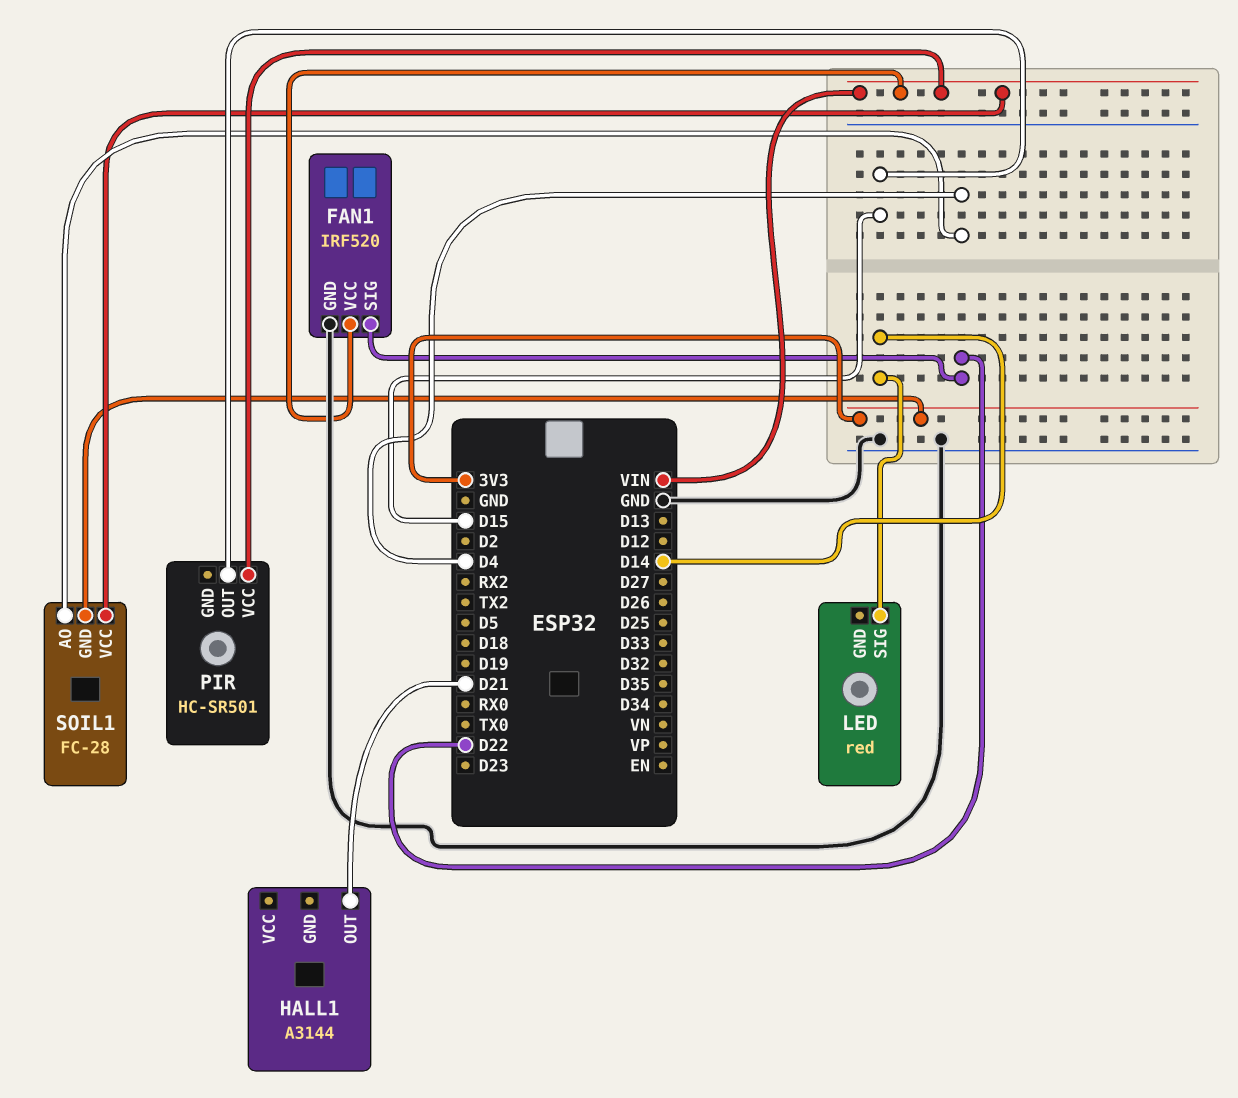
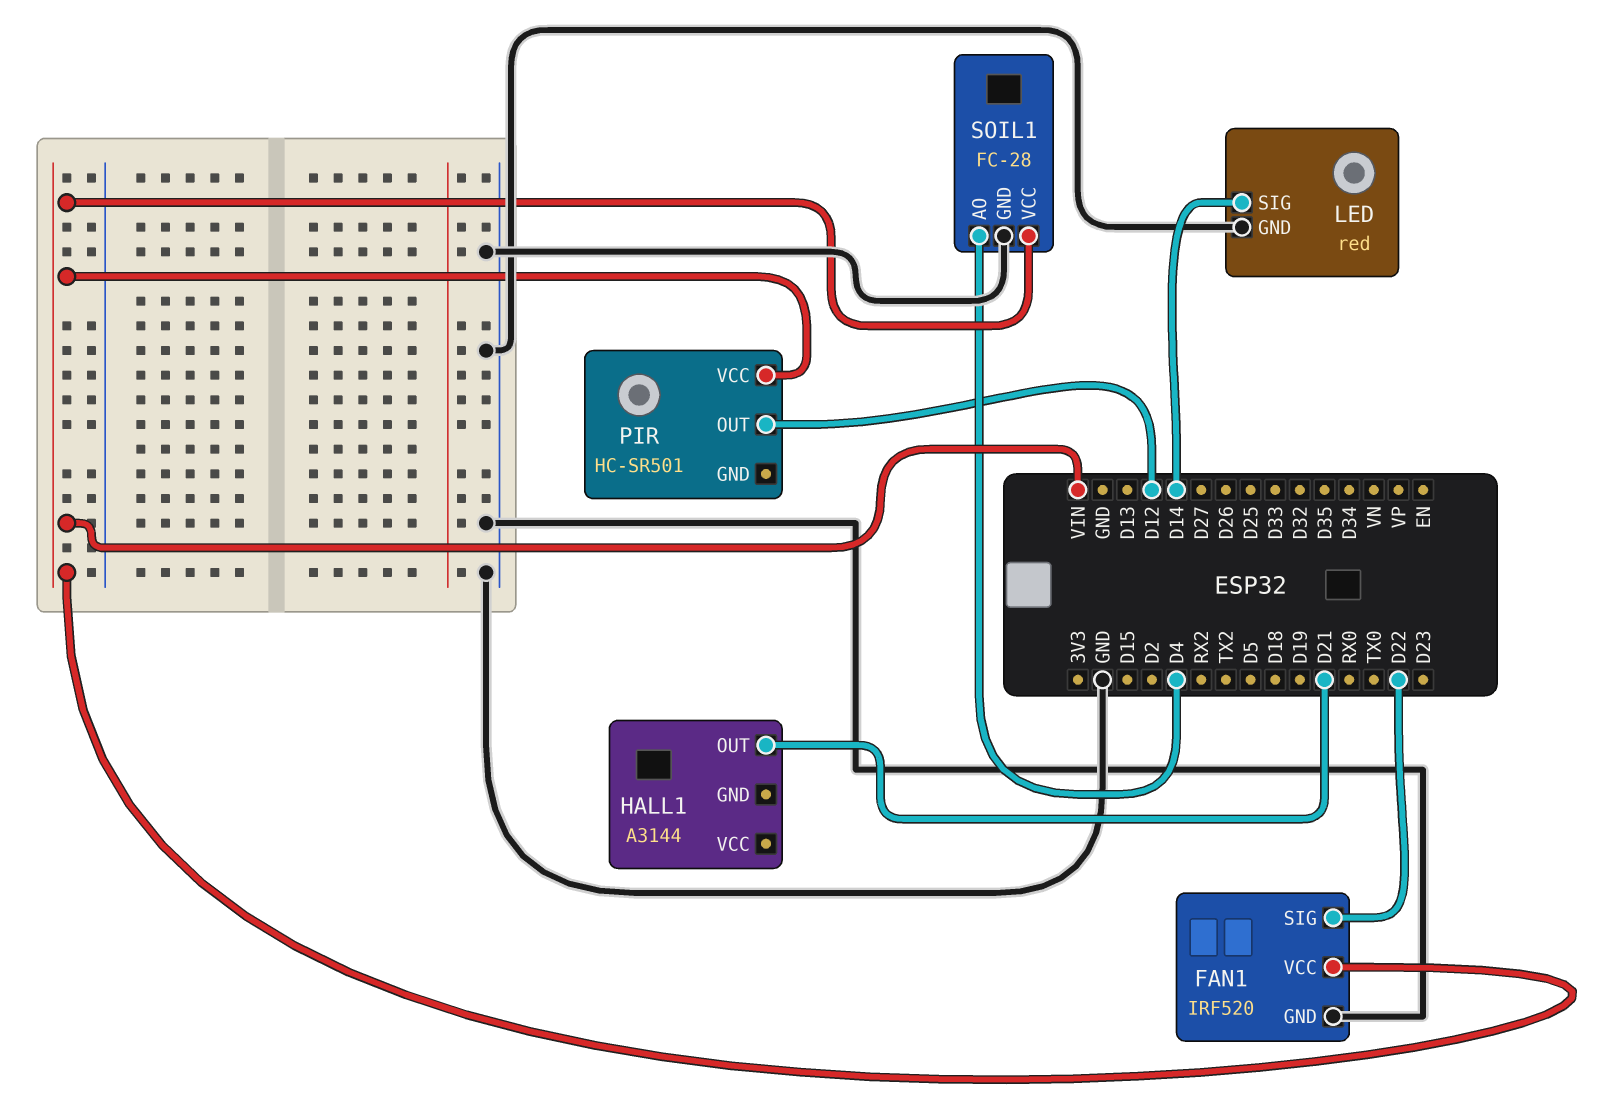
LED pin GND: none -> GND
PIR pin OUT: D15 -> D12
SOIL1 pin GND: 3V3 -> GND

